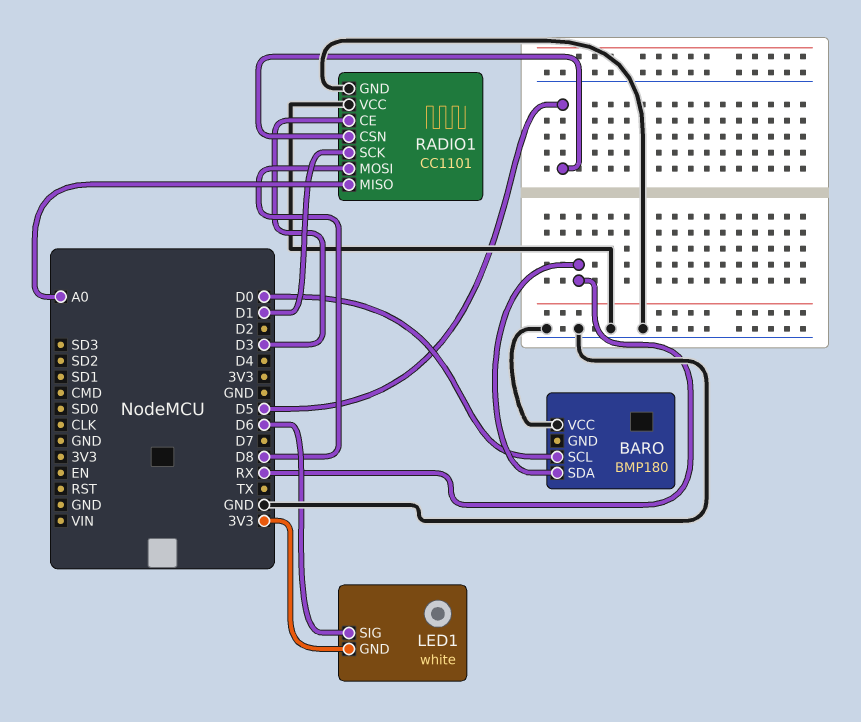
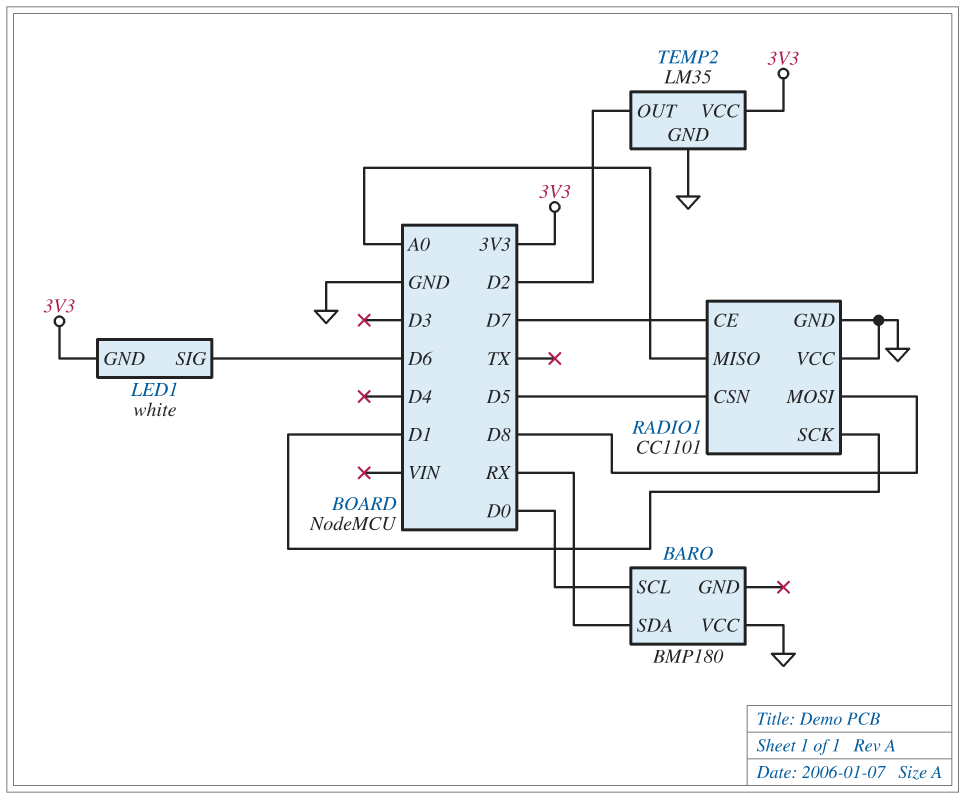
RADIO1 pin CE: D3 -> D7
TEMP2: none -> LM35
TEMP2 pin GND: none -> GND
TEMP2 pin OUT: none -> D2
TEMP2 pin VCC: none -> 3V3

